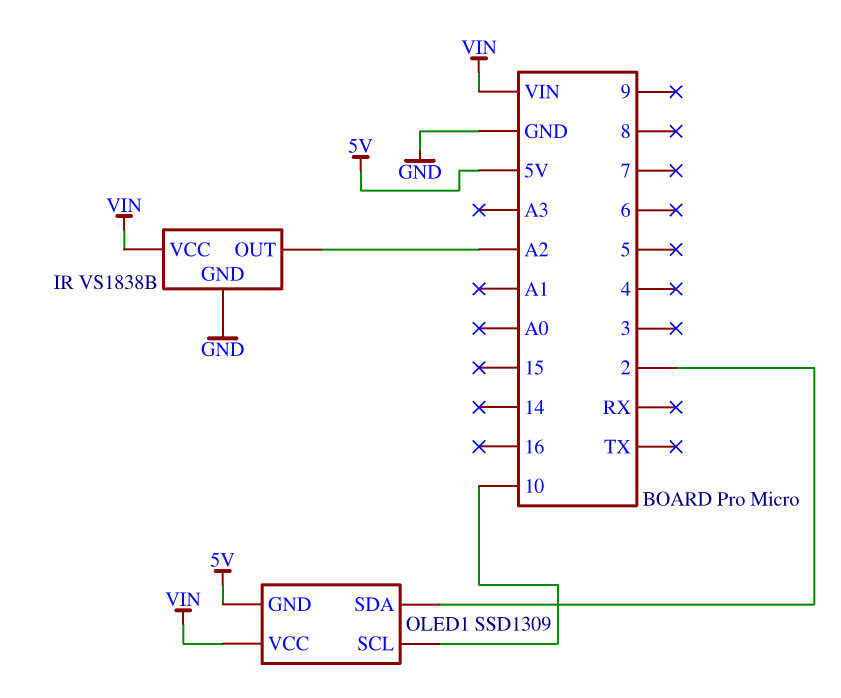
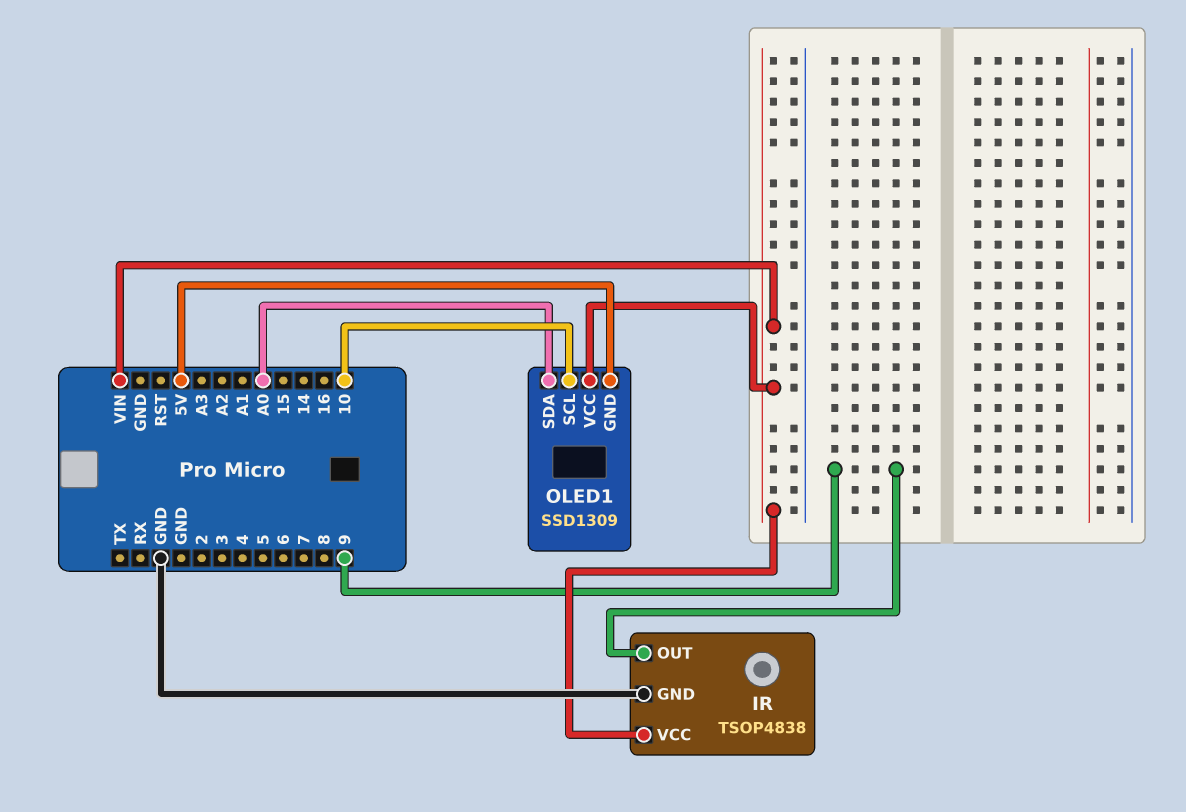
IR: VS1838B -> TSOP4838
IR pin OUT: A2 -> 9
OLED1 pin SDA: 2 -> A0

